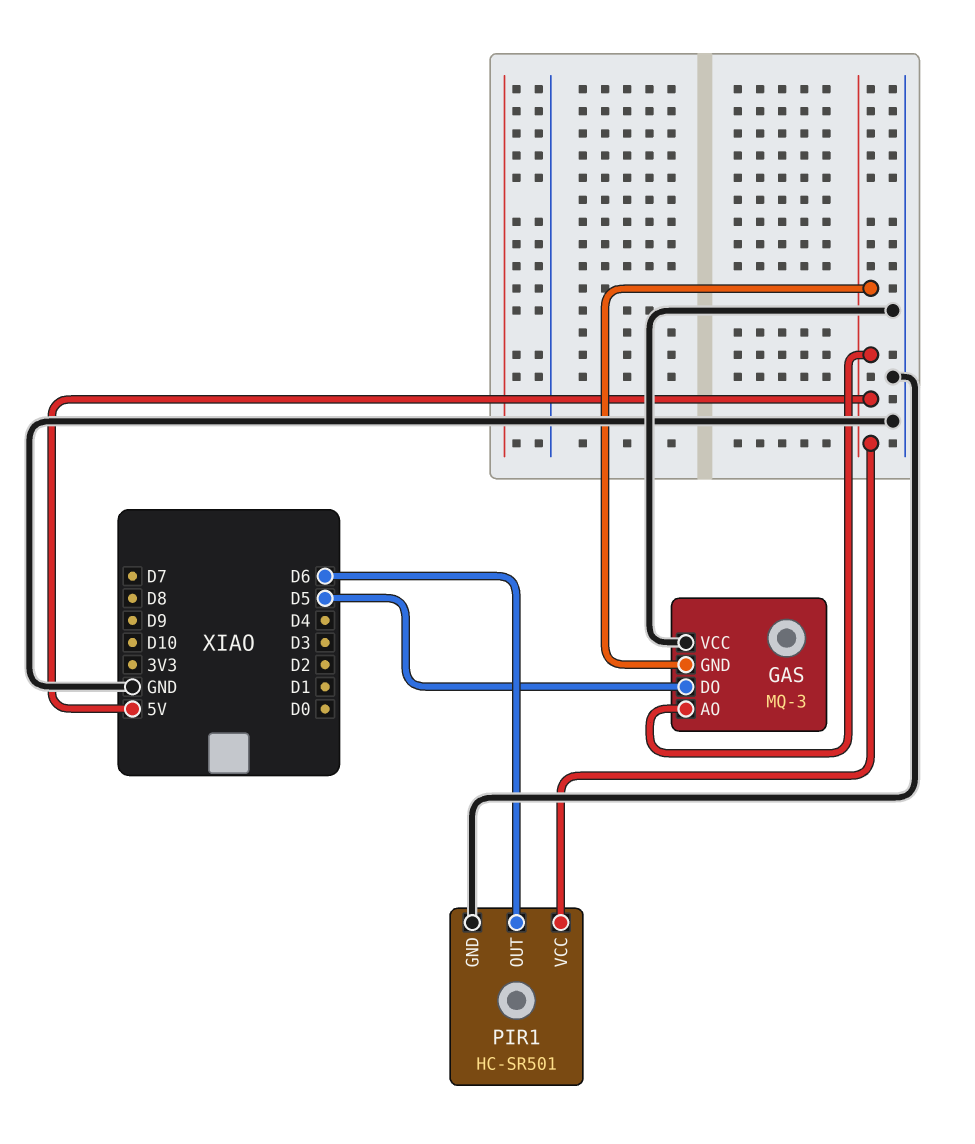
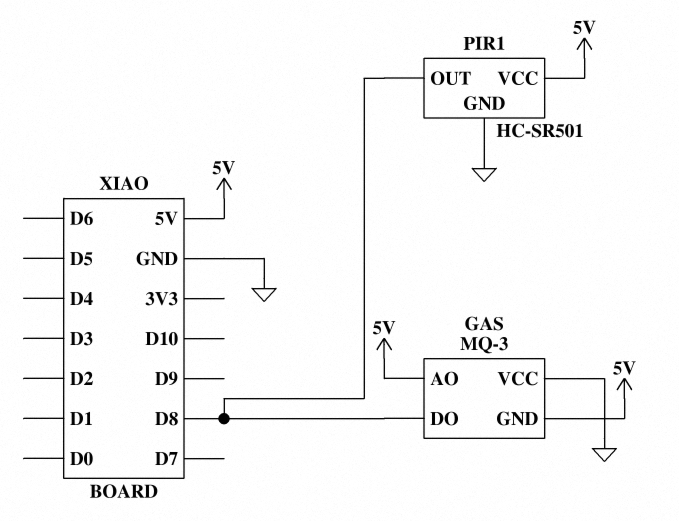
GAS pin DO: D5 -> D8
PIR1 pin OUT: D6 -> D8

